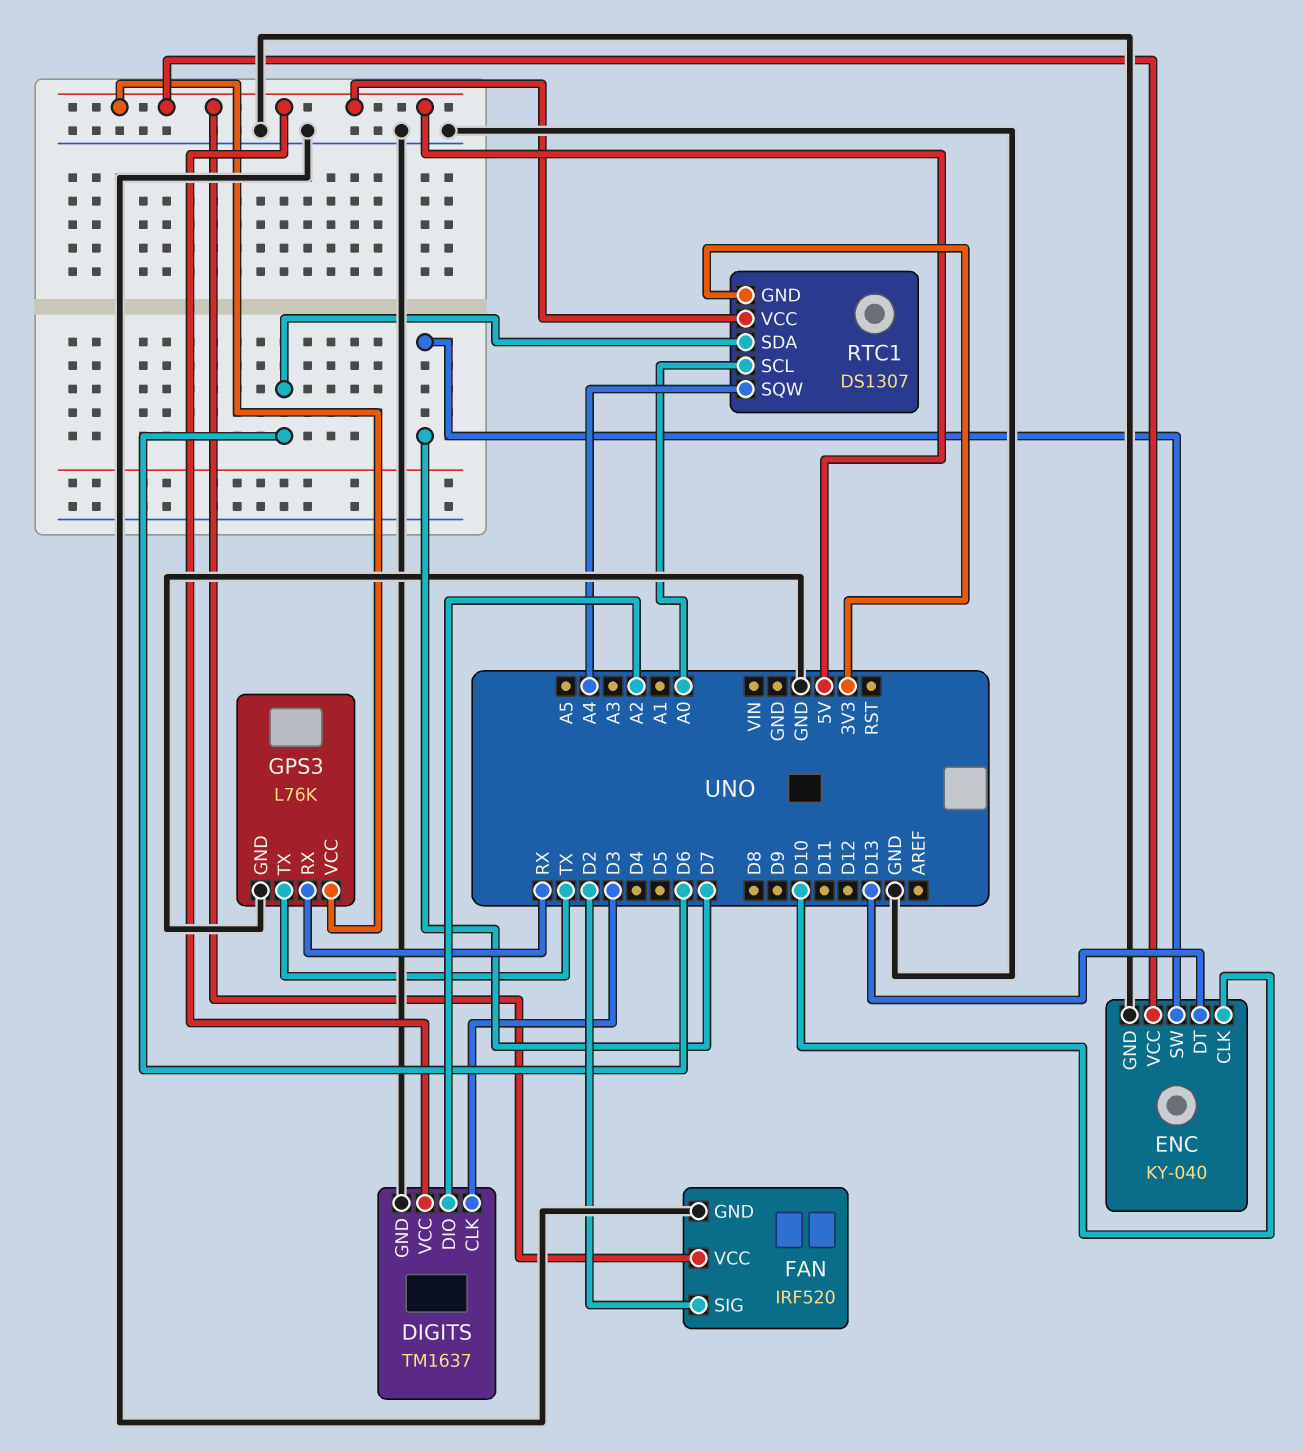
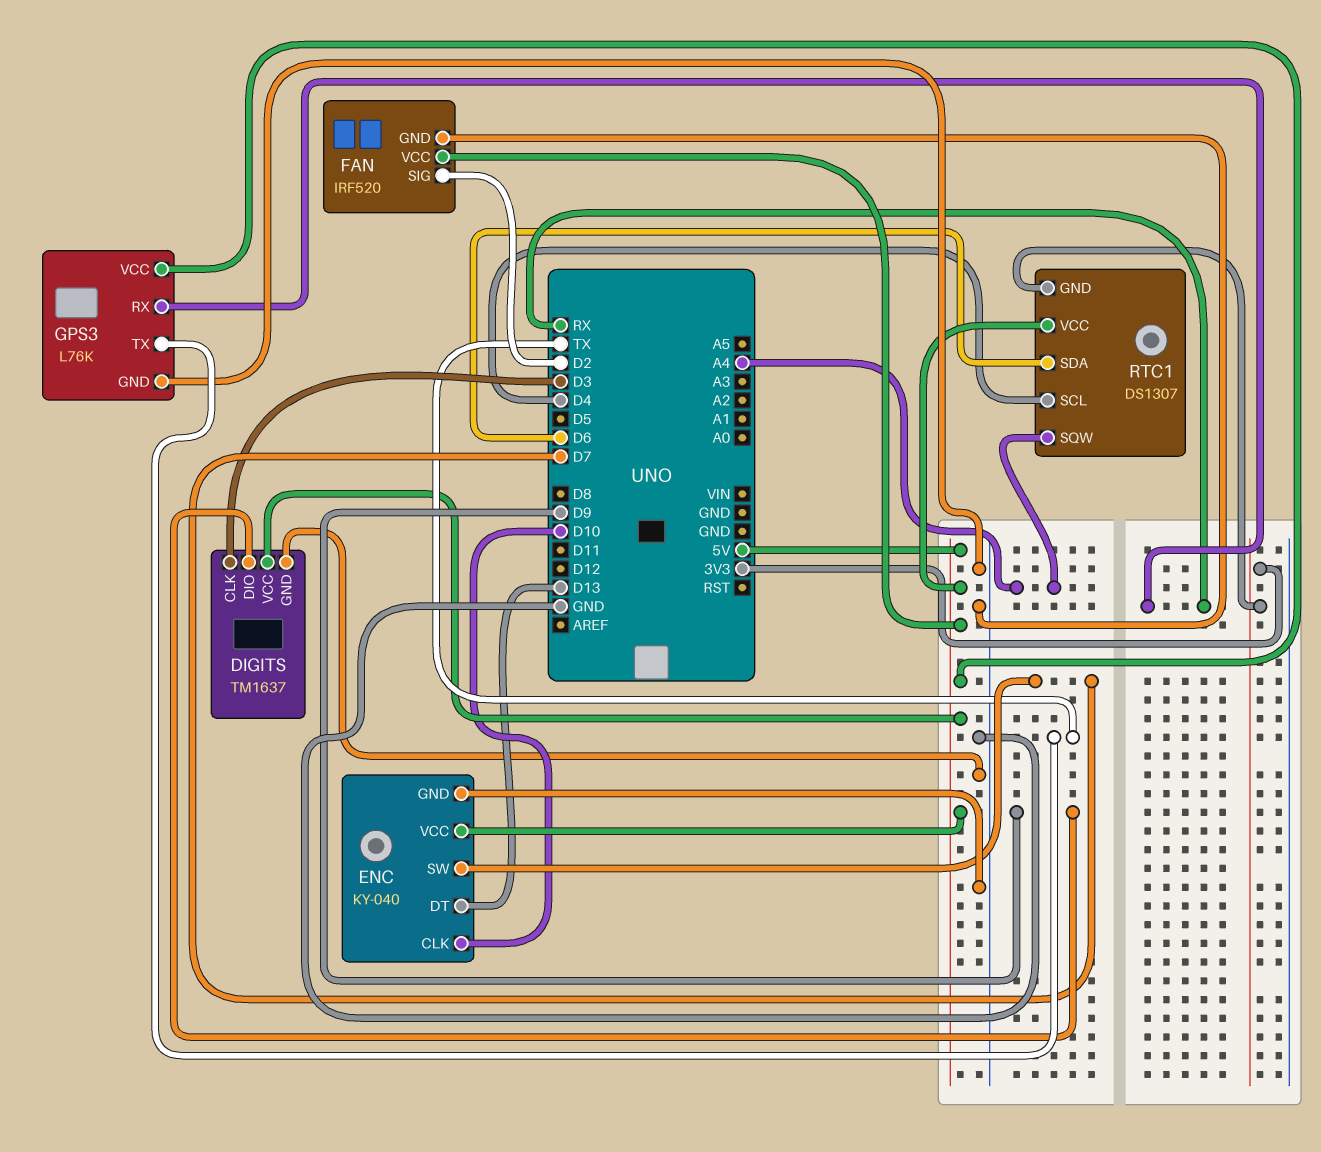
DIGITS pin DIO: A2 -> D9
RTC1 pin SCL: A0 -> D4

